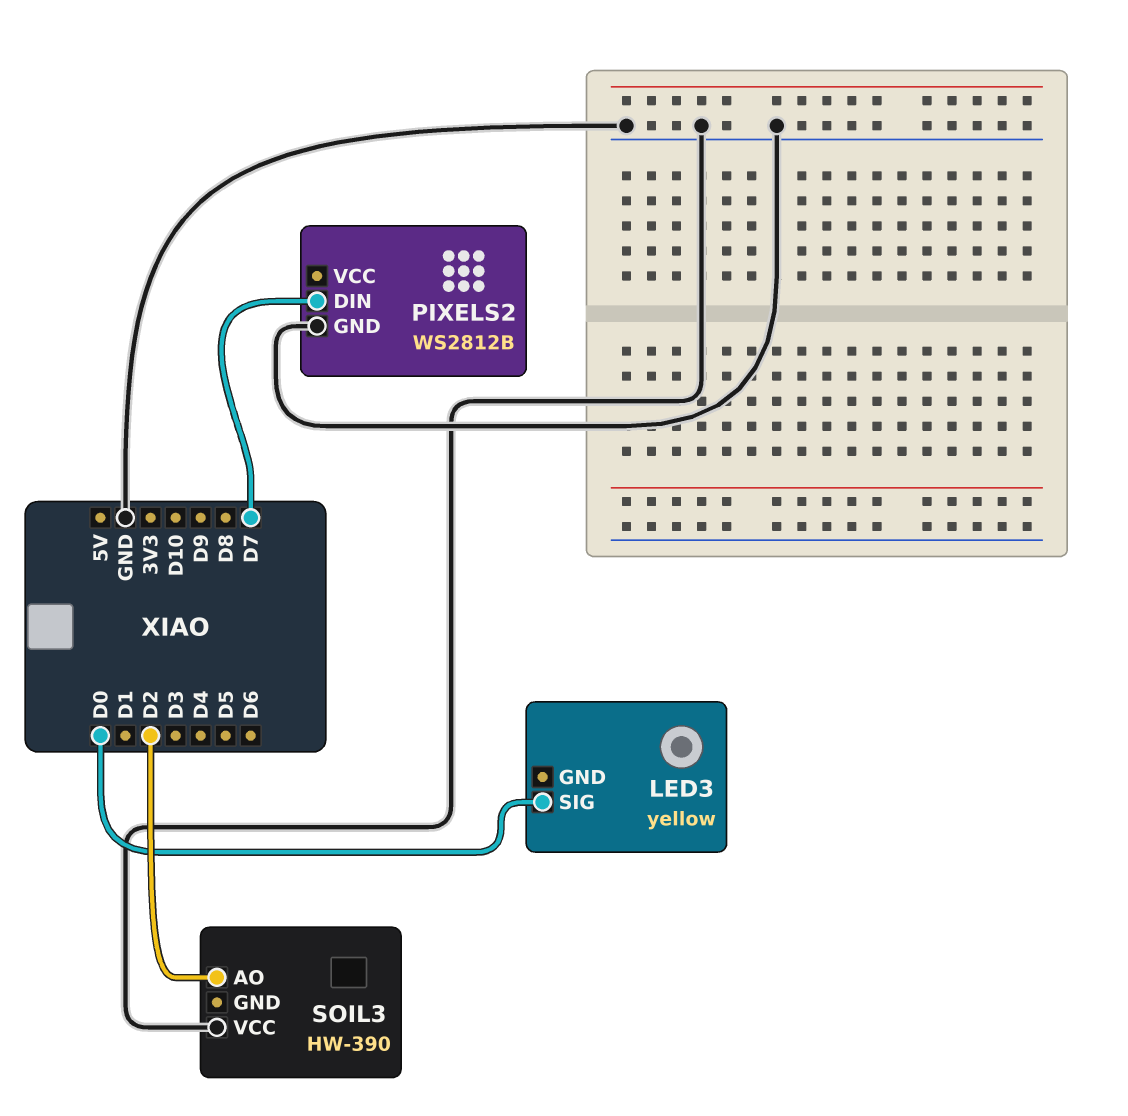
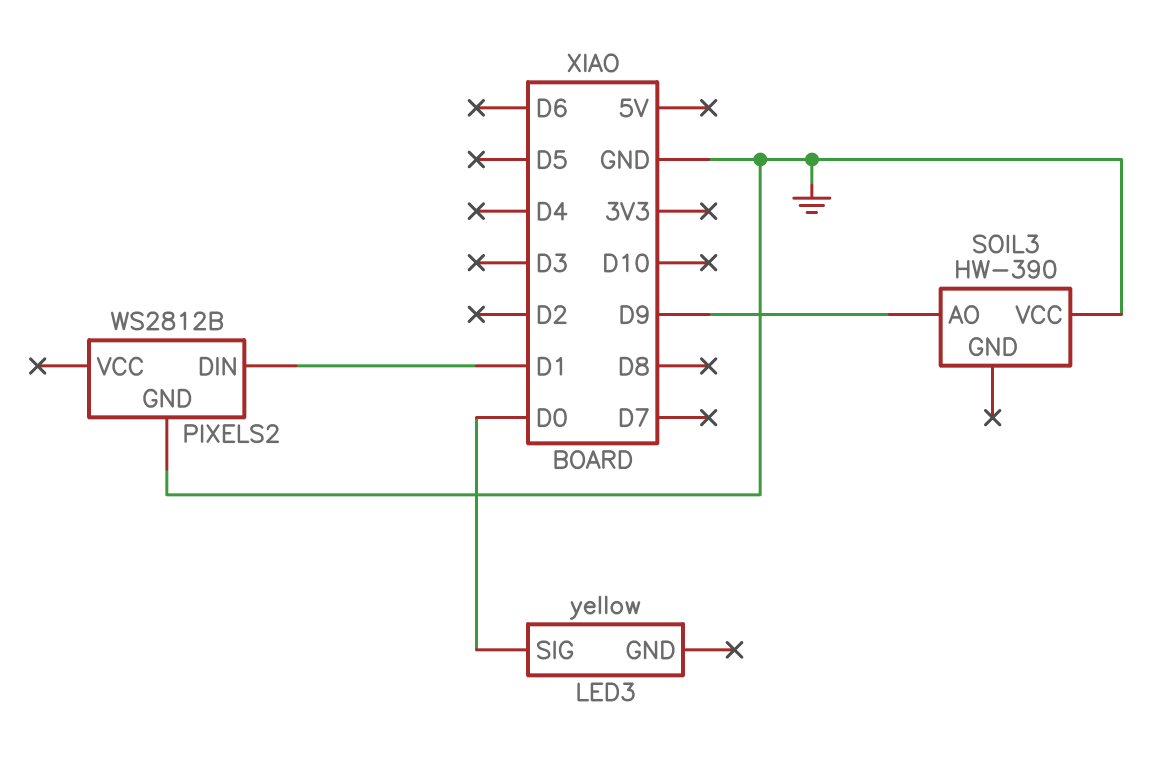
PIXELS2 pin DIN: D7 -> D1
SOIL3 pin AO: D2 -> D9

